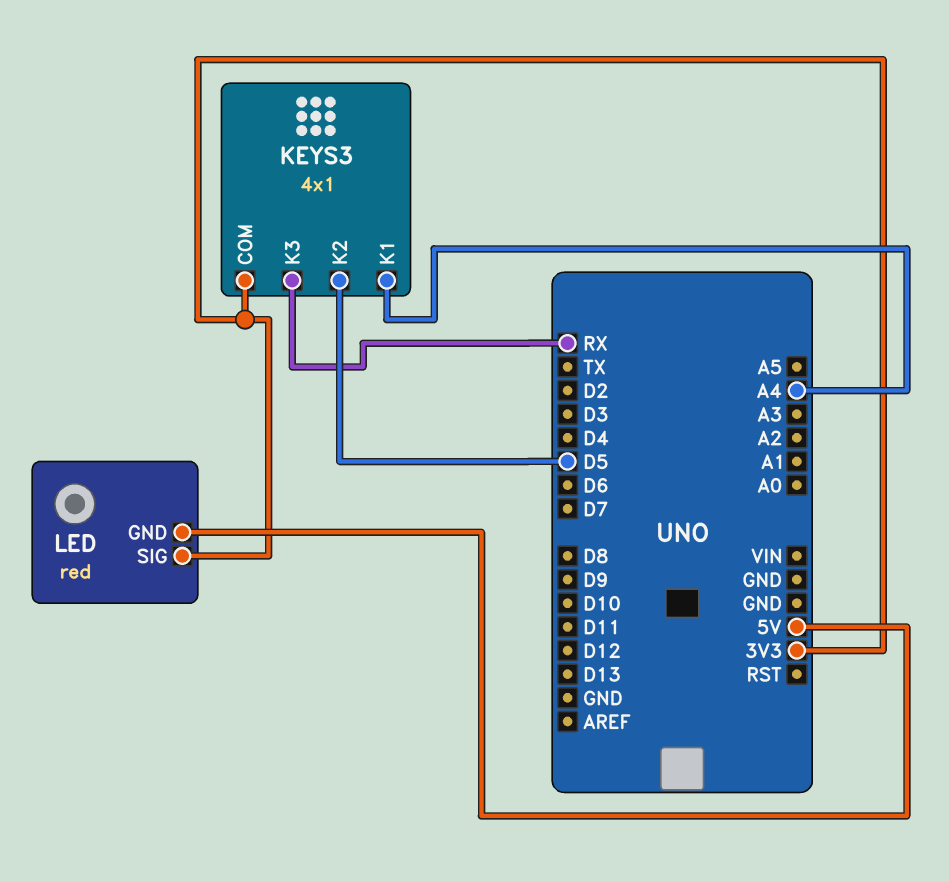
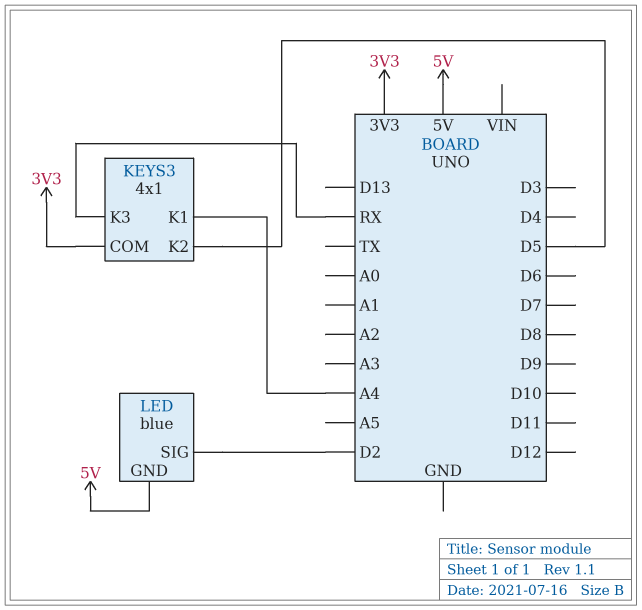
LED: red -> blue
LED pin SIG: 3V3 -> D2

